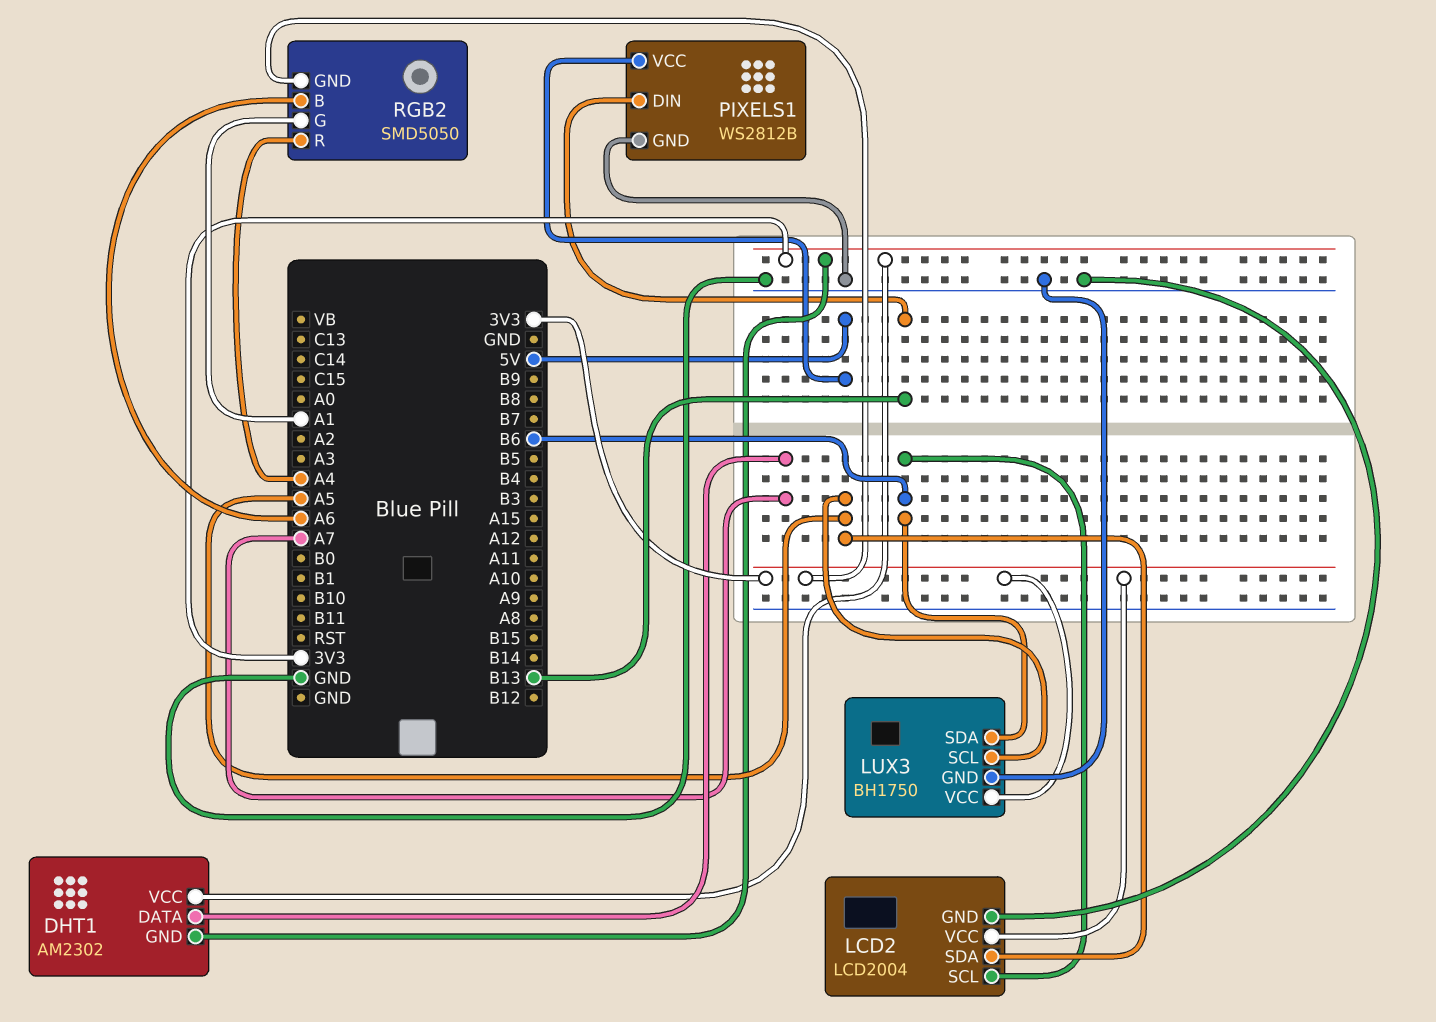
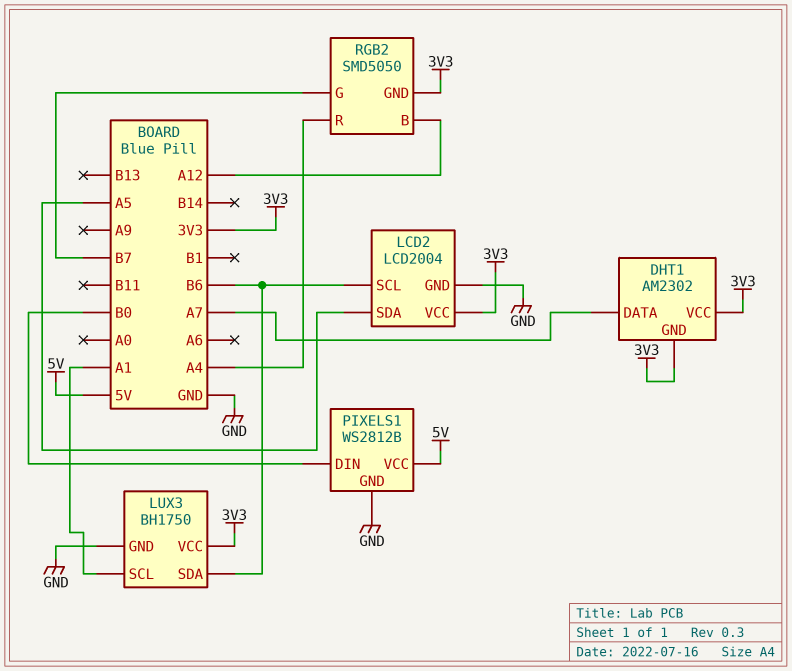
LUX3 pin SCL: A5 -> A1
PIXELS1 pin DIN: B13 -> B0
RGB2 pin B: A6 -> A12
RGB2 pin G: A1 -> B7

